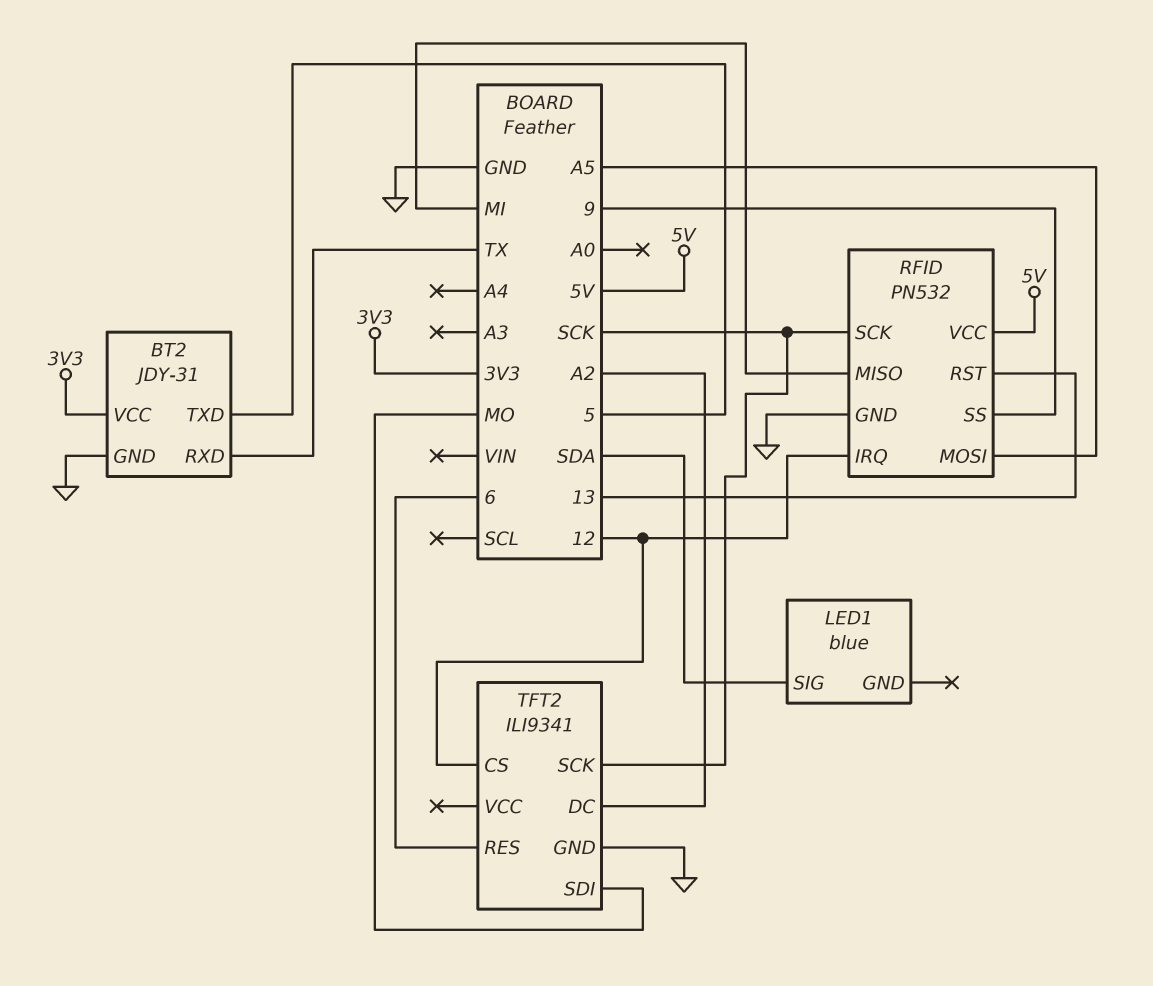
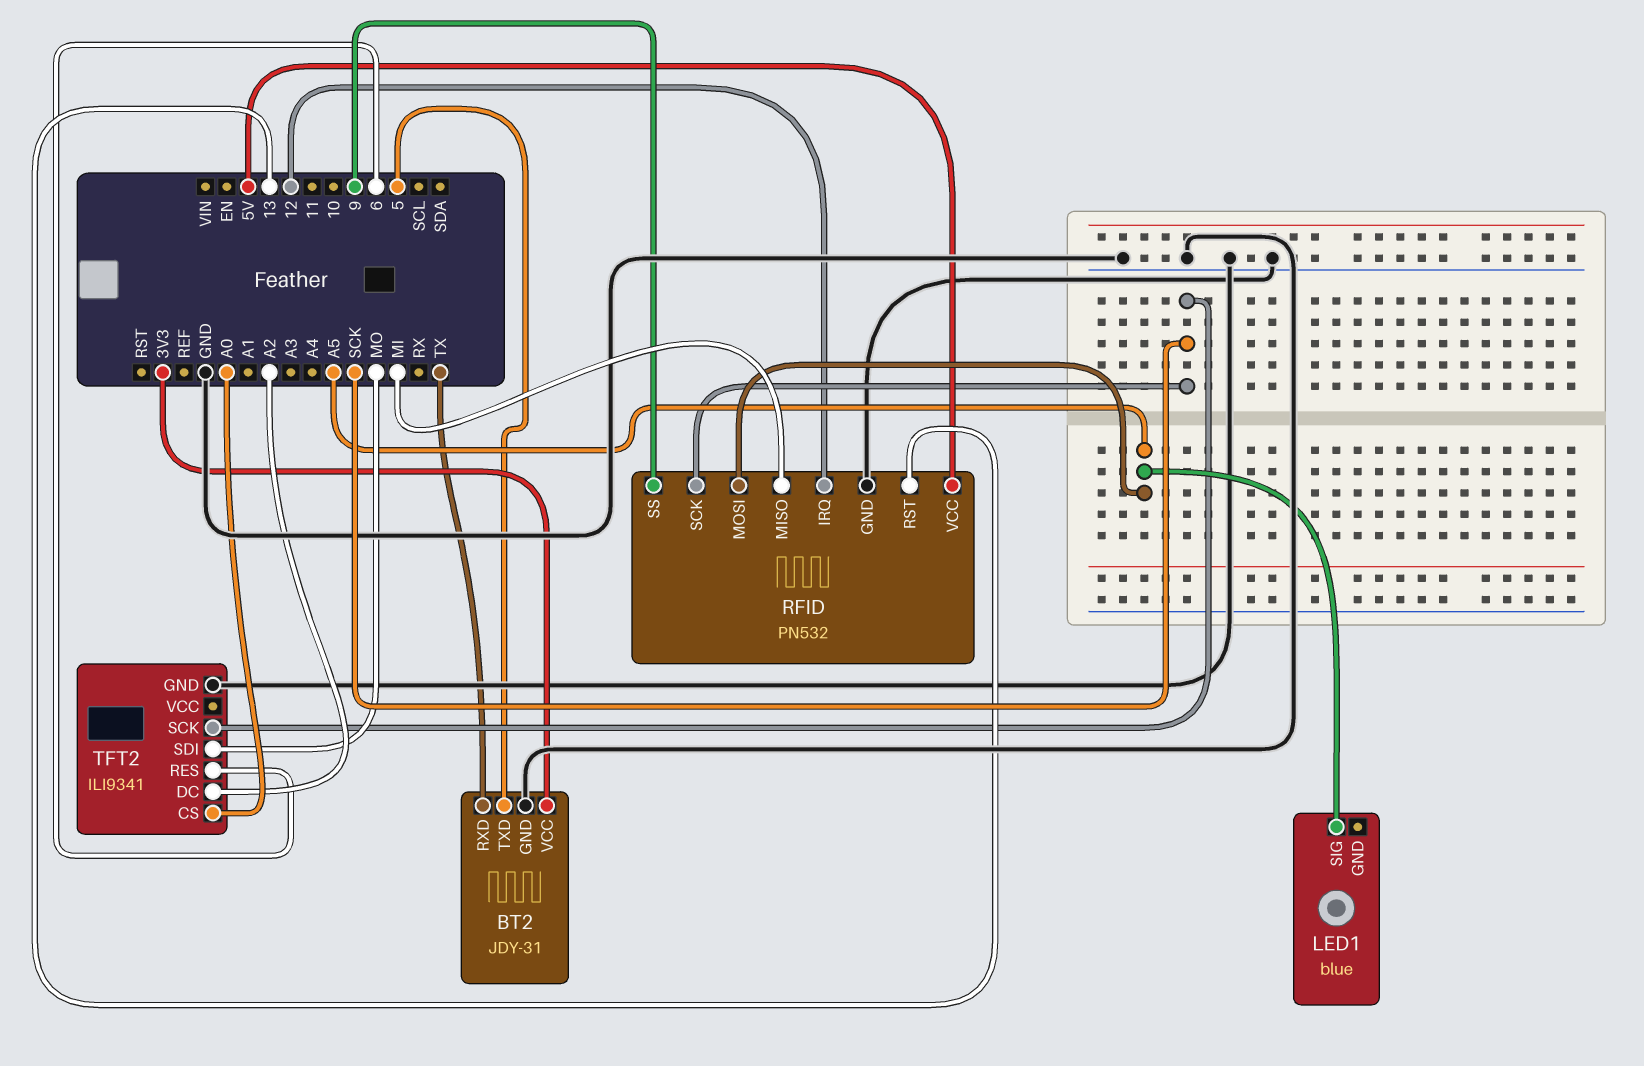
LED1 pin SIG: SDA -> A5
TFT2 pin CS: 12 -> A0

